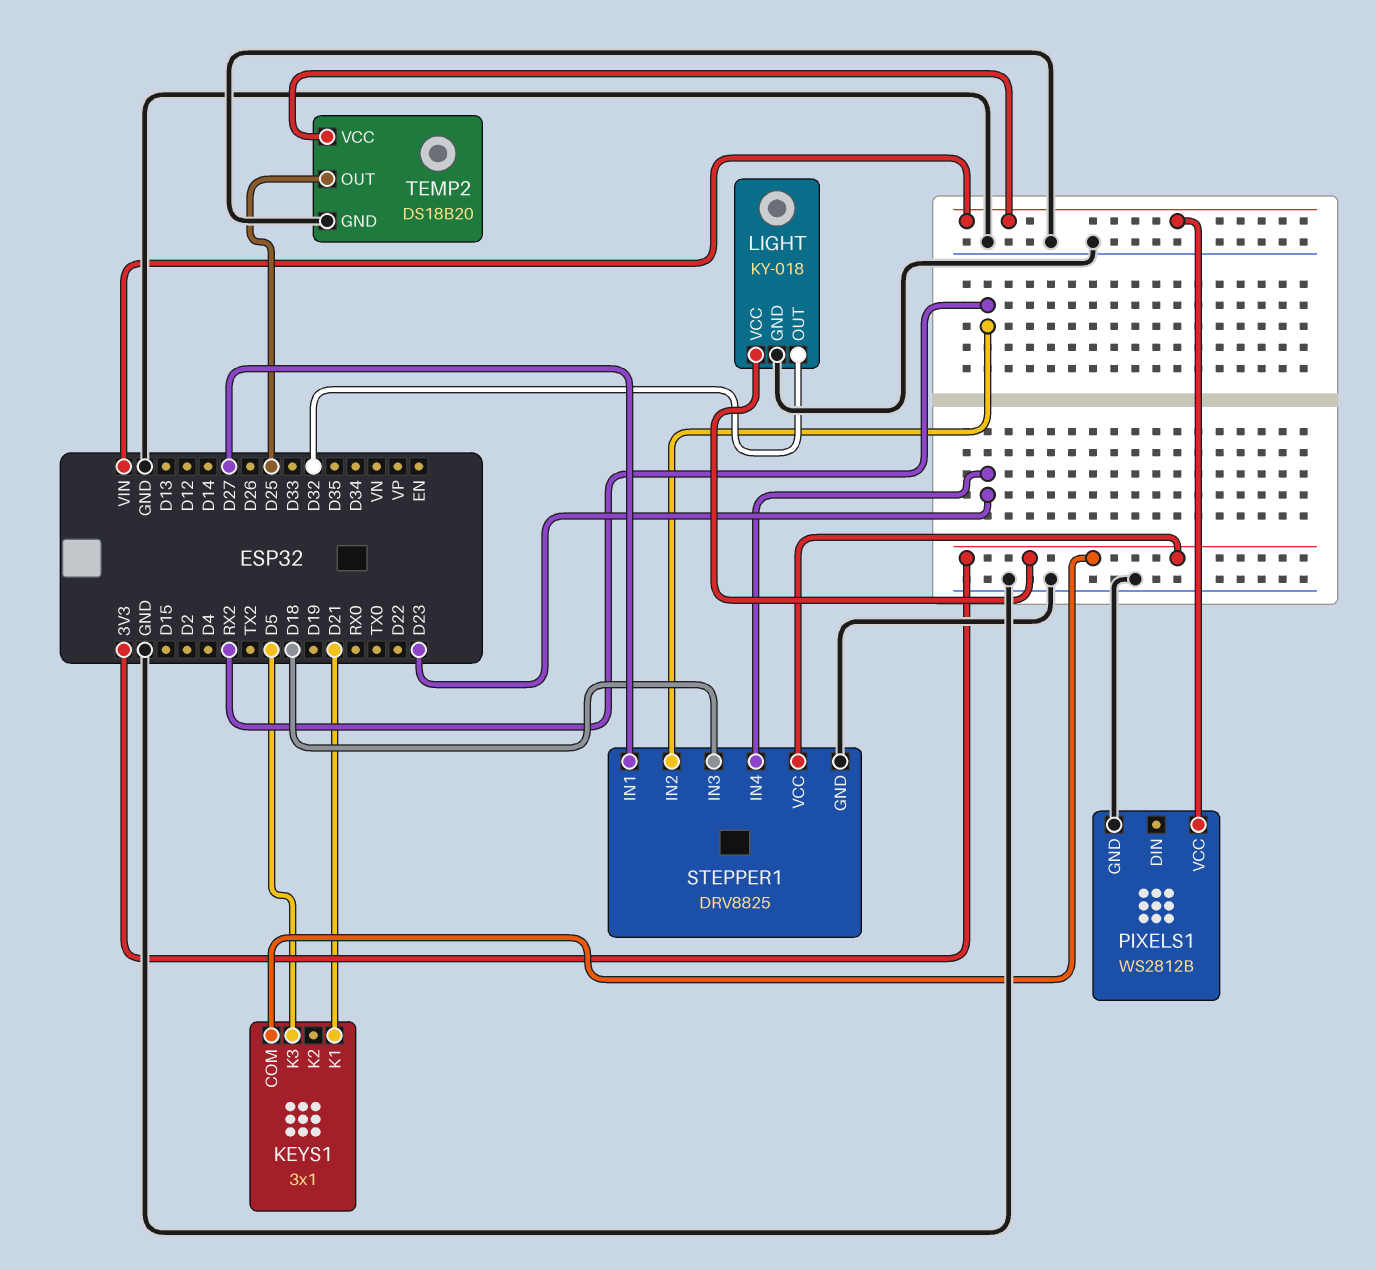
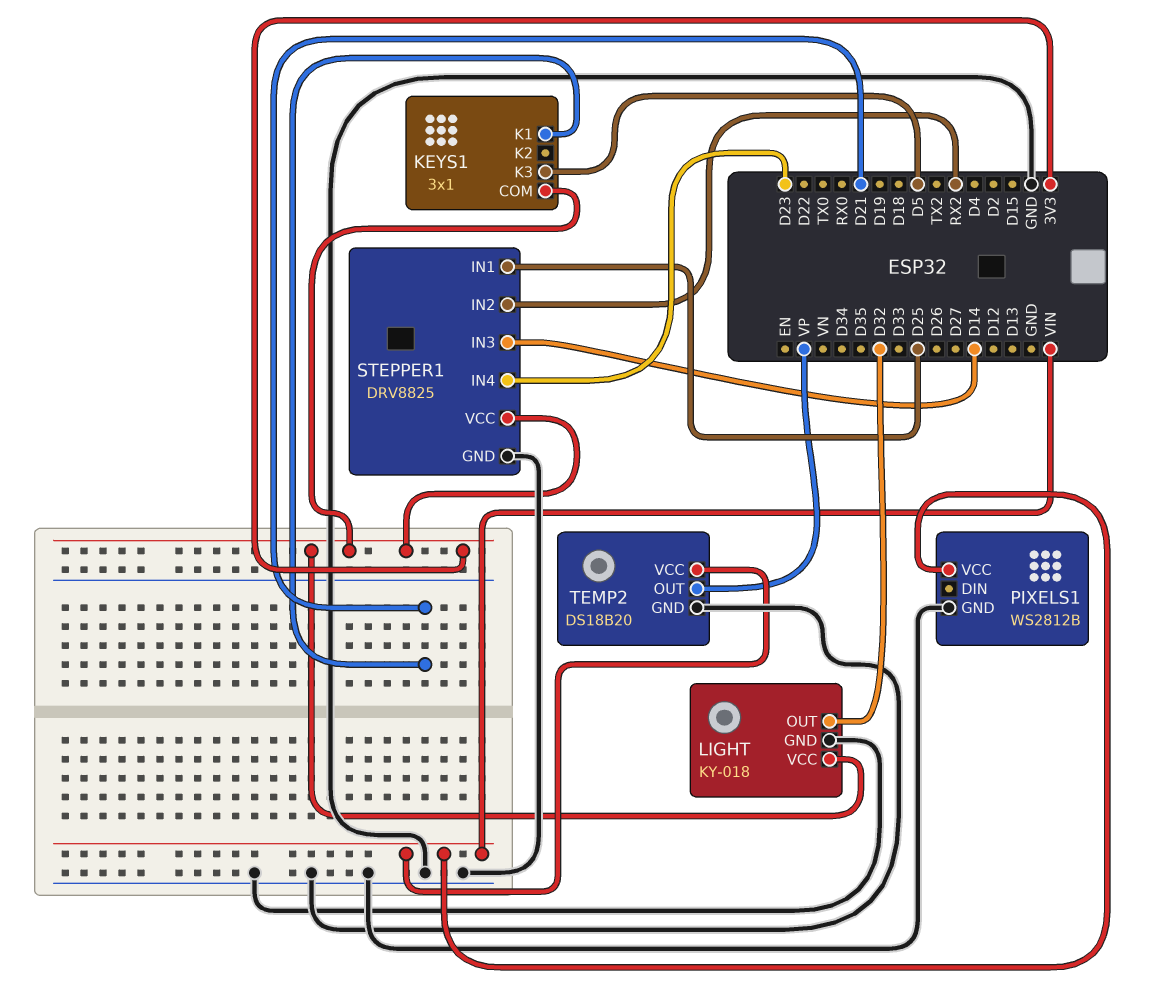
STEPPER1 pin IN1: D27 -> D25
STEPPER1 pin IN3: D18 -> D14
TEMP2 pin OUT: D25 -> VP

